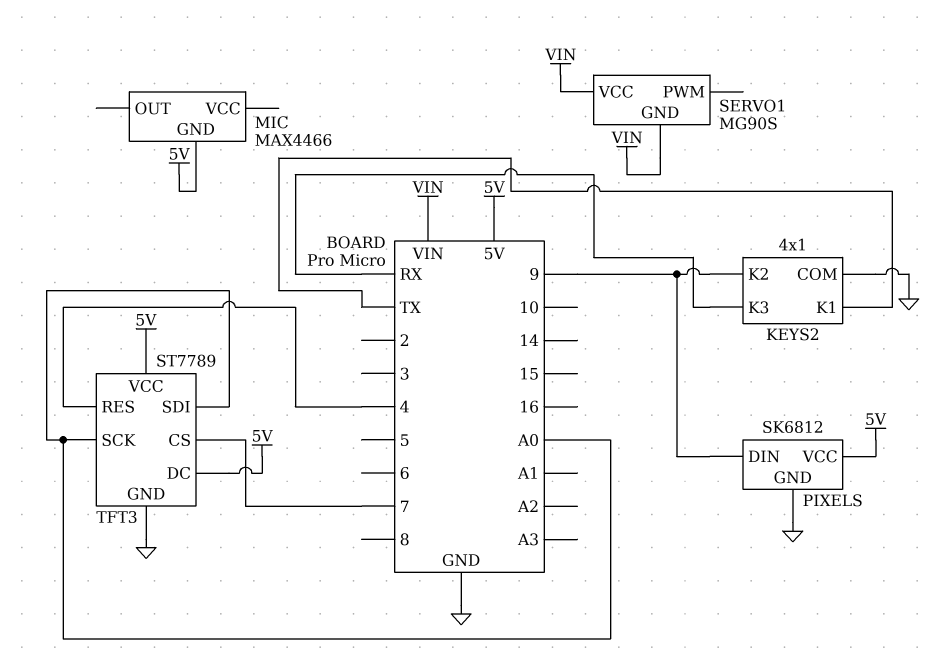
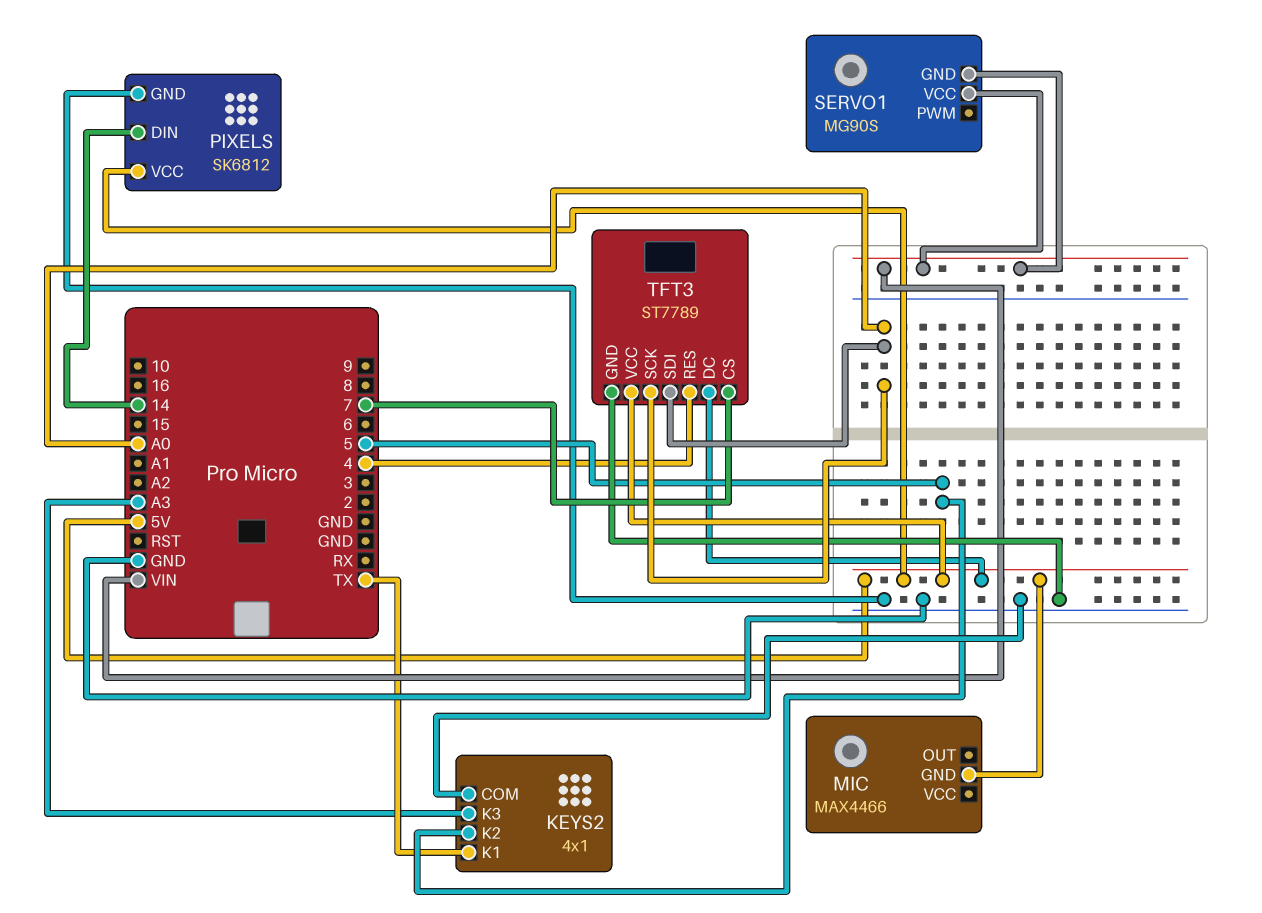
KEYS2 pin K2: 9 -> 5
KEYS2 pin K3: RX -> A3
PIXELS pin DIN: 9 -> 14

